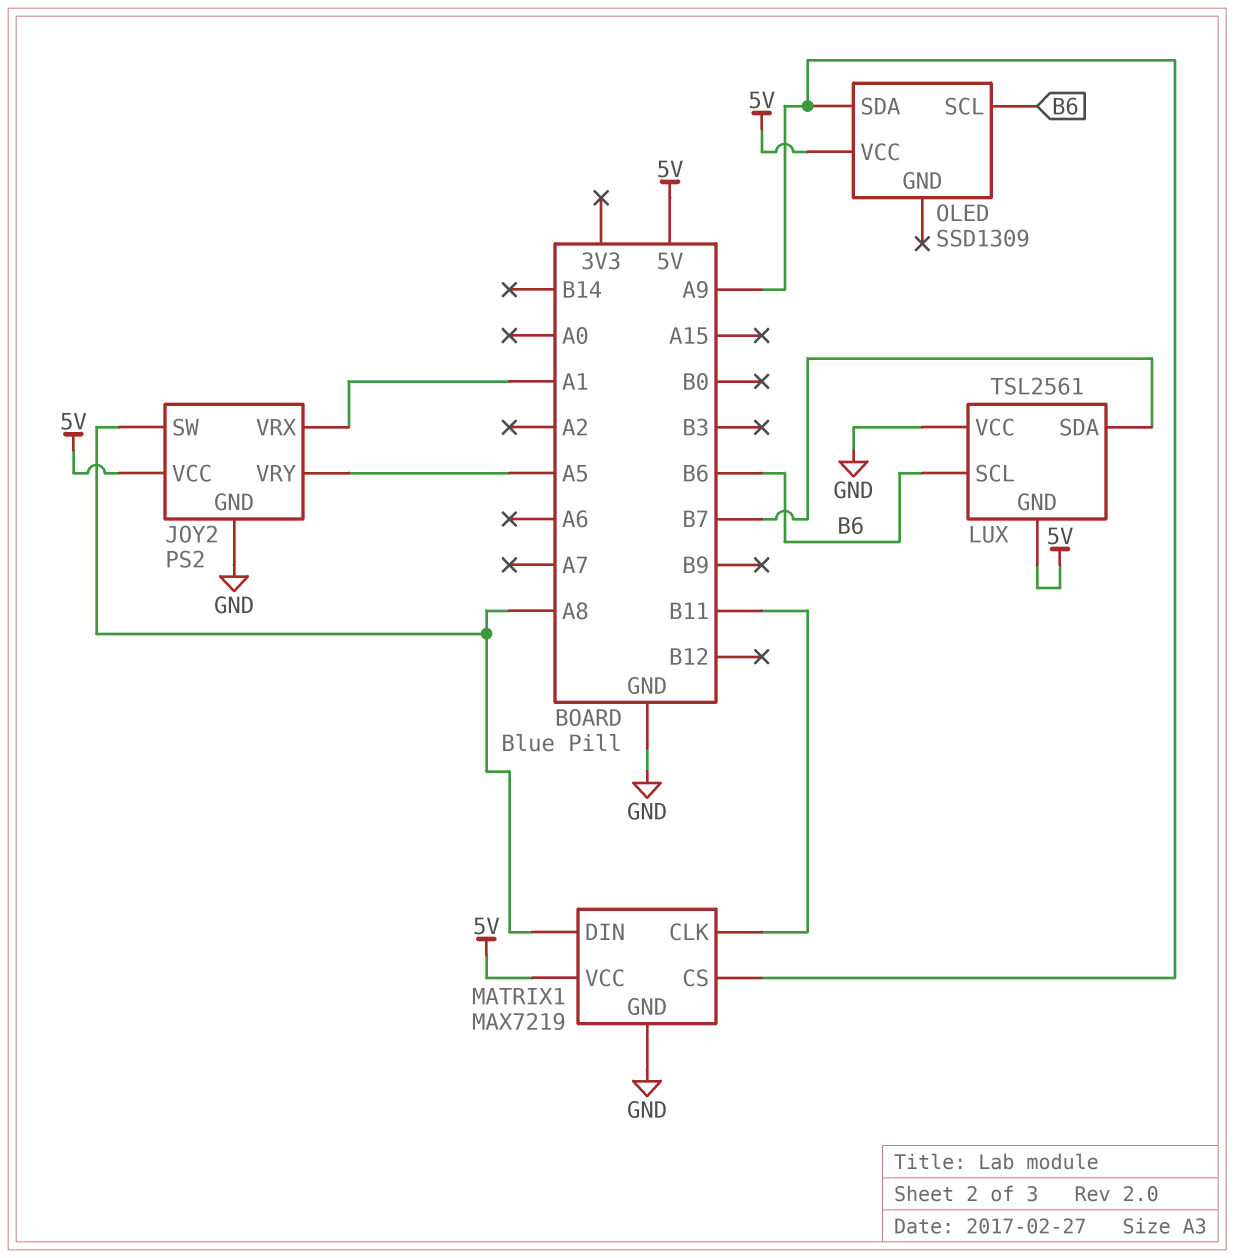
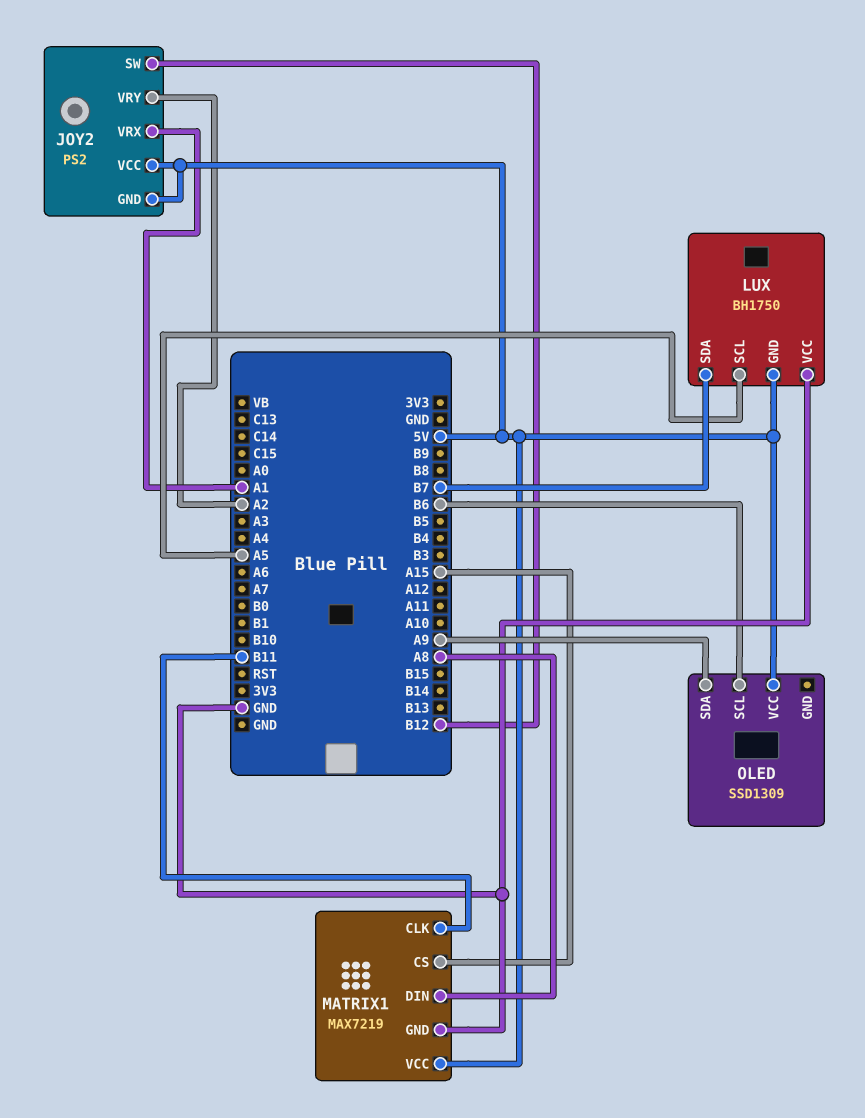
JOY2 pin GND: GND -> 5V
JOY2 pin SW: A8 -> B12
JOY2 pin VRY: A5 -> A2
LUX: TSL2561 -> BH1750
LUX pin SCL: B6 -> A5
MATRIX1 pin CS: A9 -> A15

